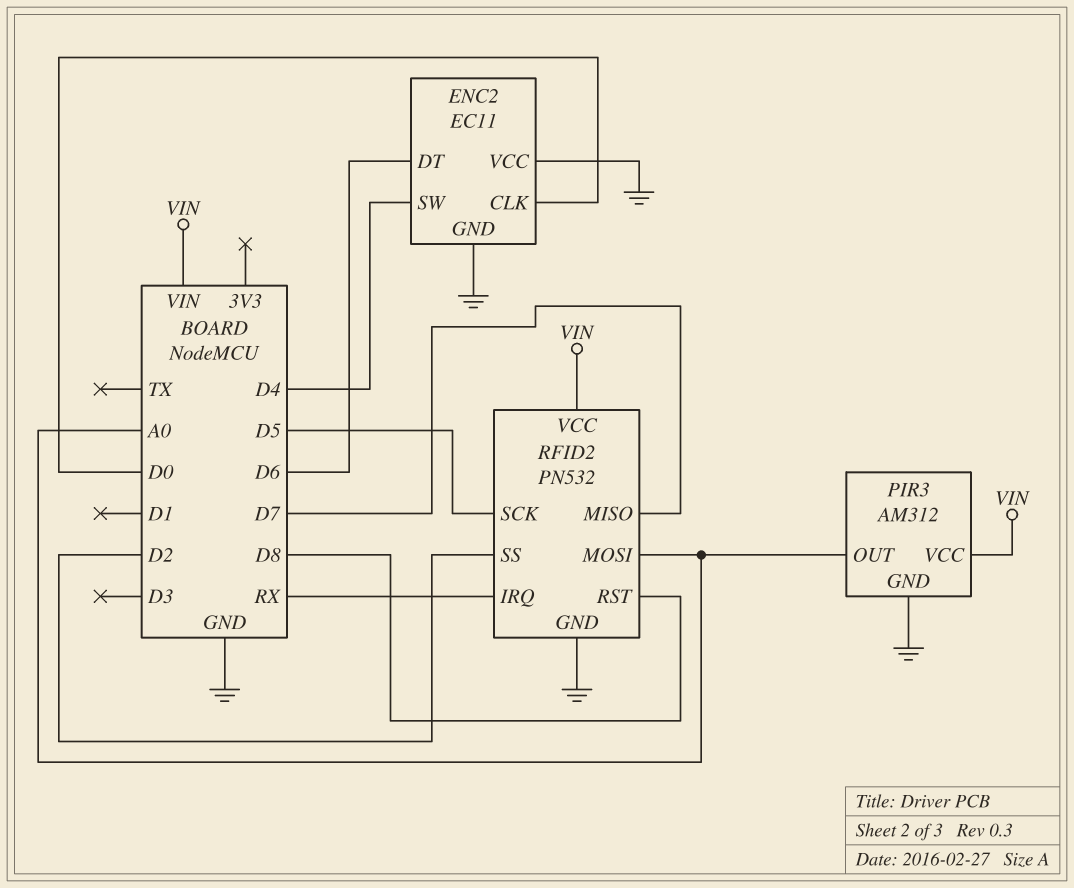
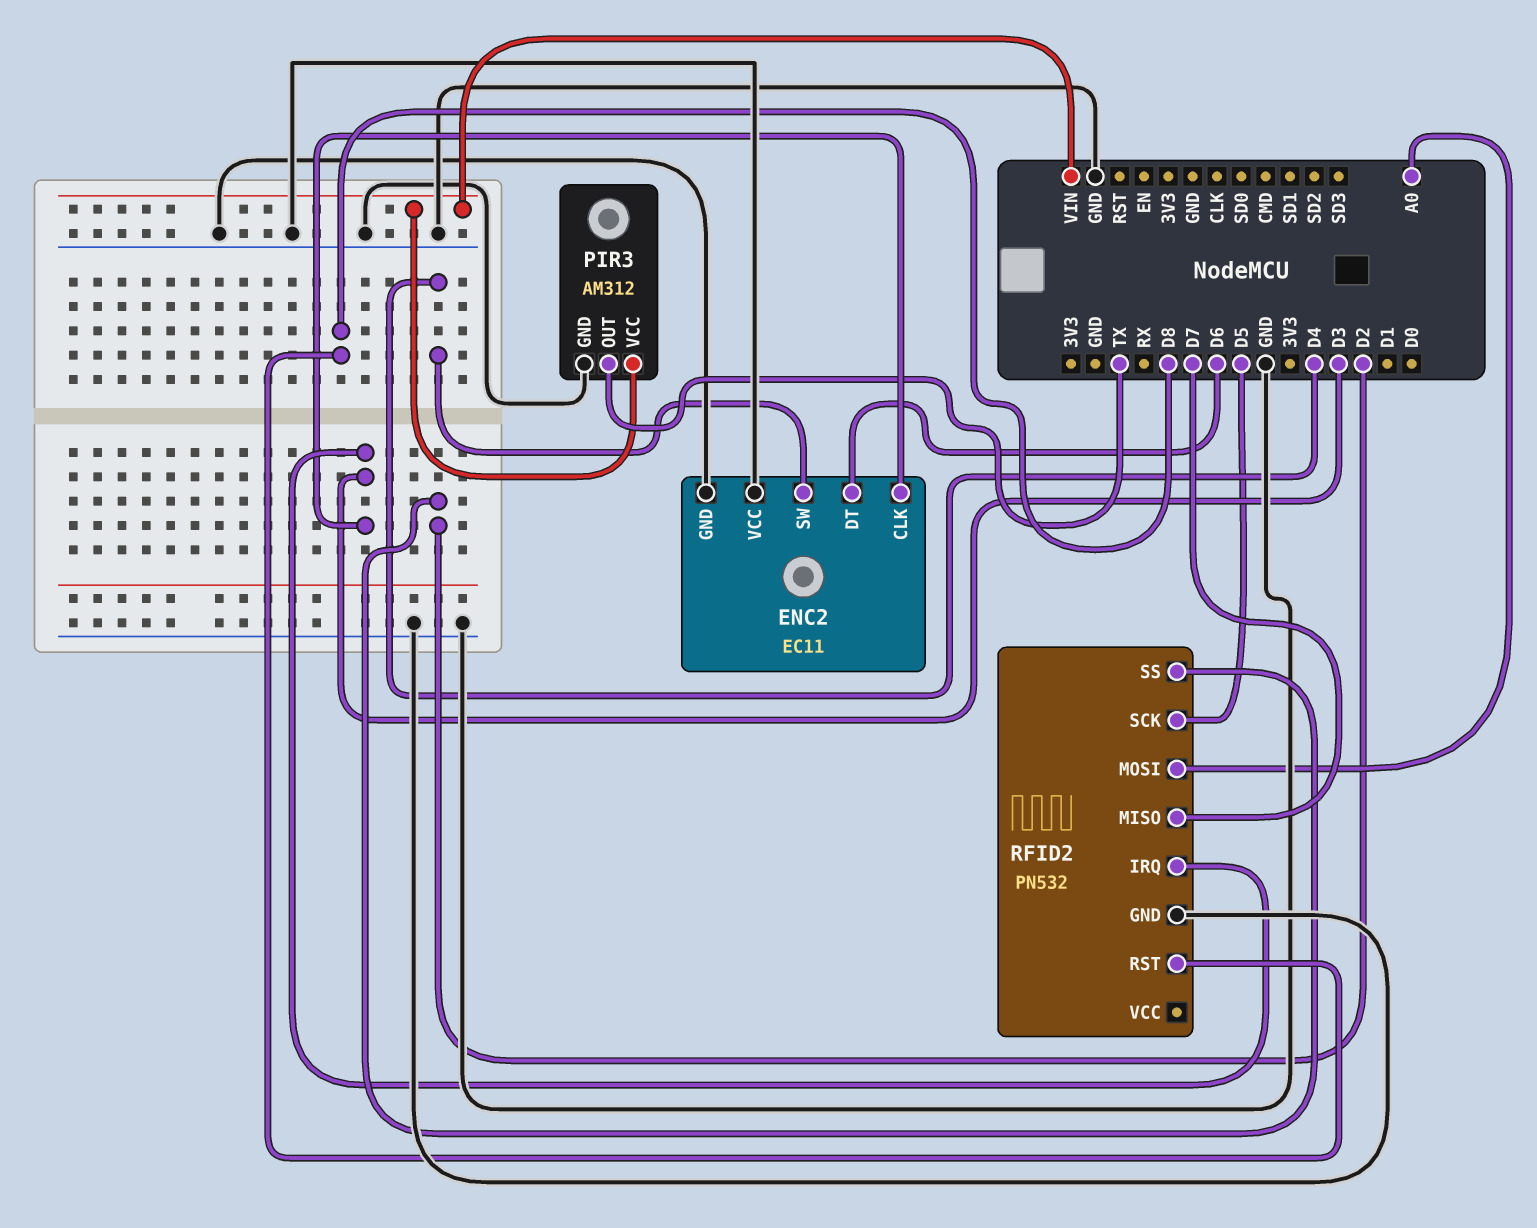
ENC2 pin CLK: D0 -> D3
PIR3 pin OUT: A0 -> TX
RFID2 pin IRQ: RX -> D3
RFID2 pin VCC: VIN -> none

